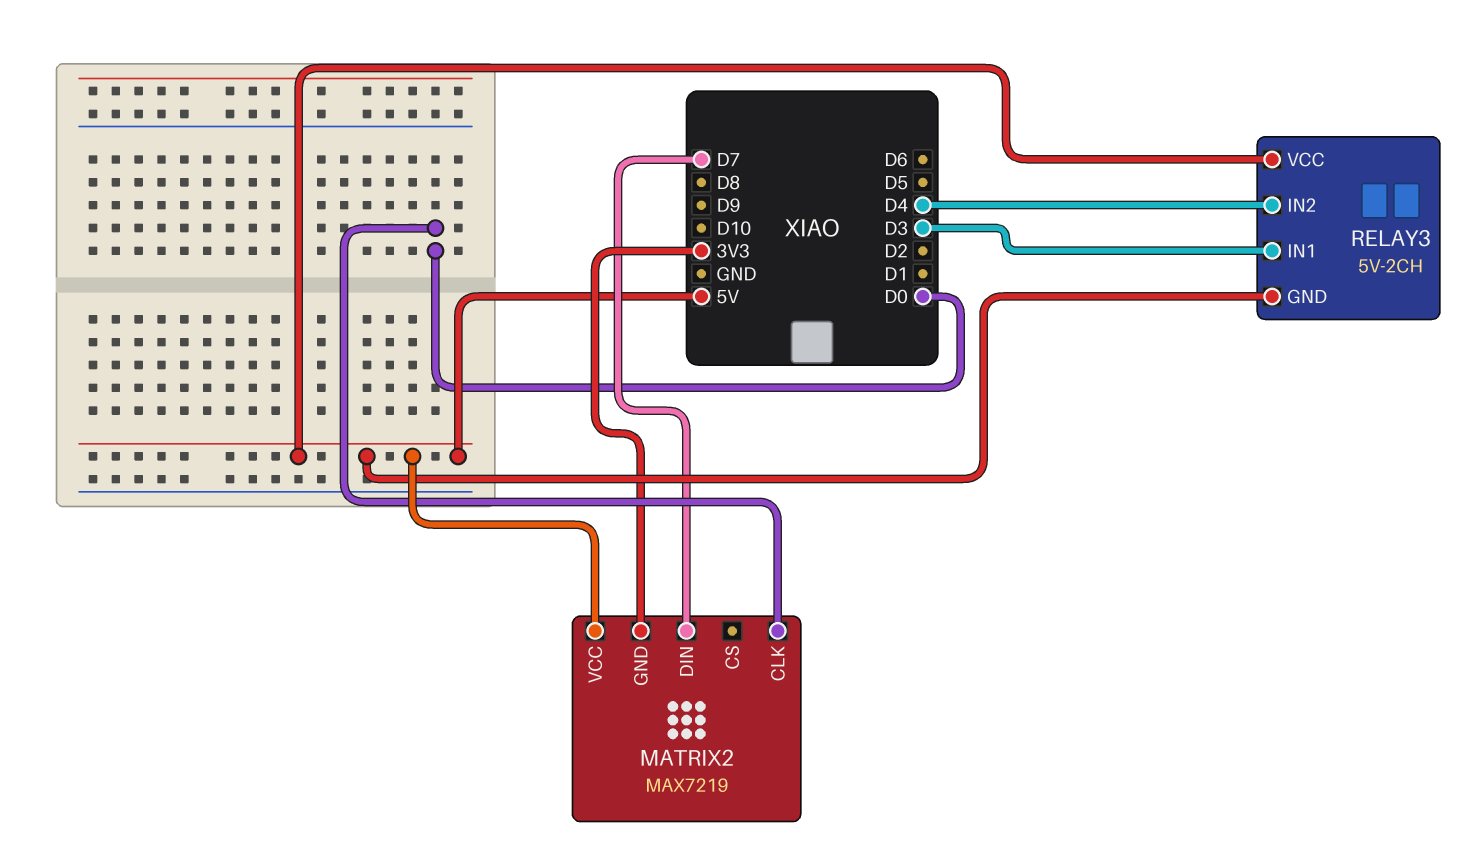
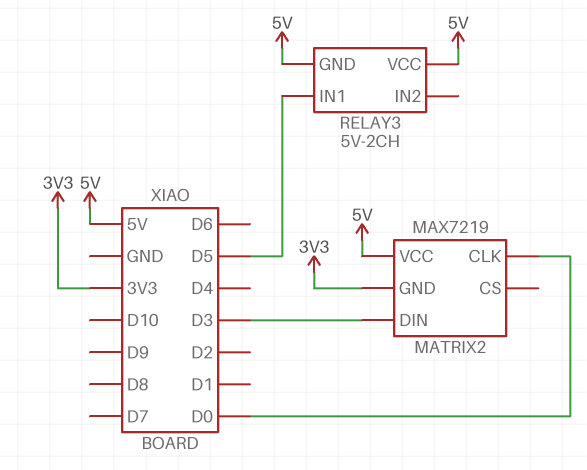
MATRIX2 pin DIN: D7 -> D3
RELAY3 pin IN1: D3 -> D5
RELAY3 pin IN2: D4 -> none

